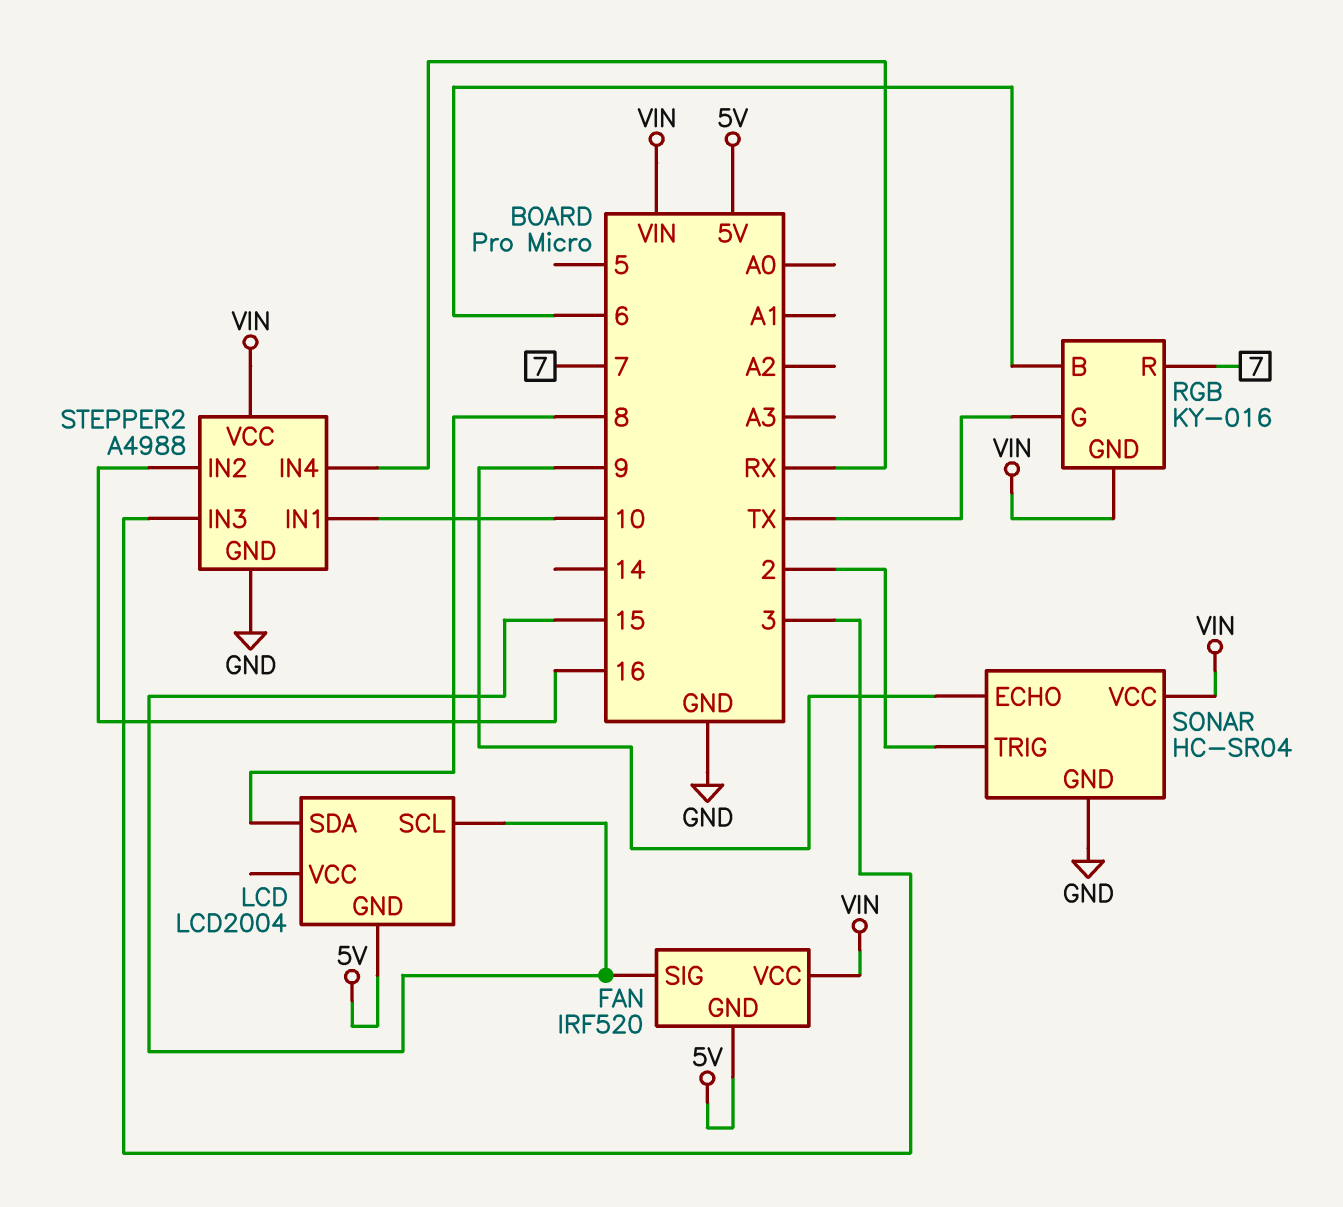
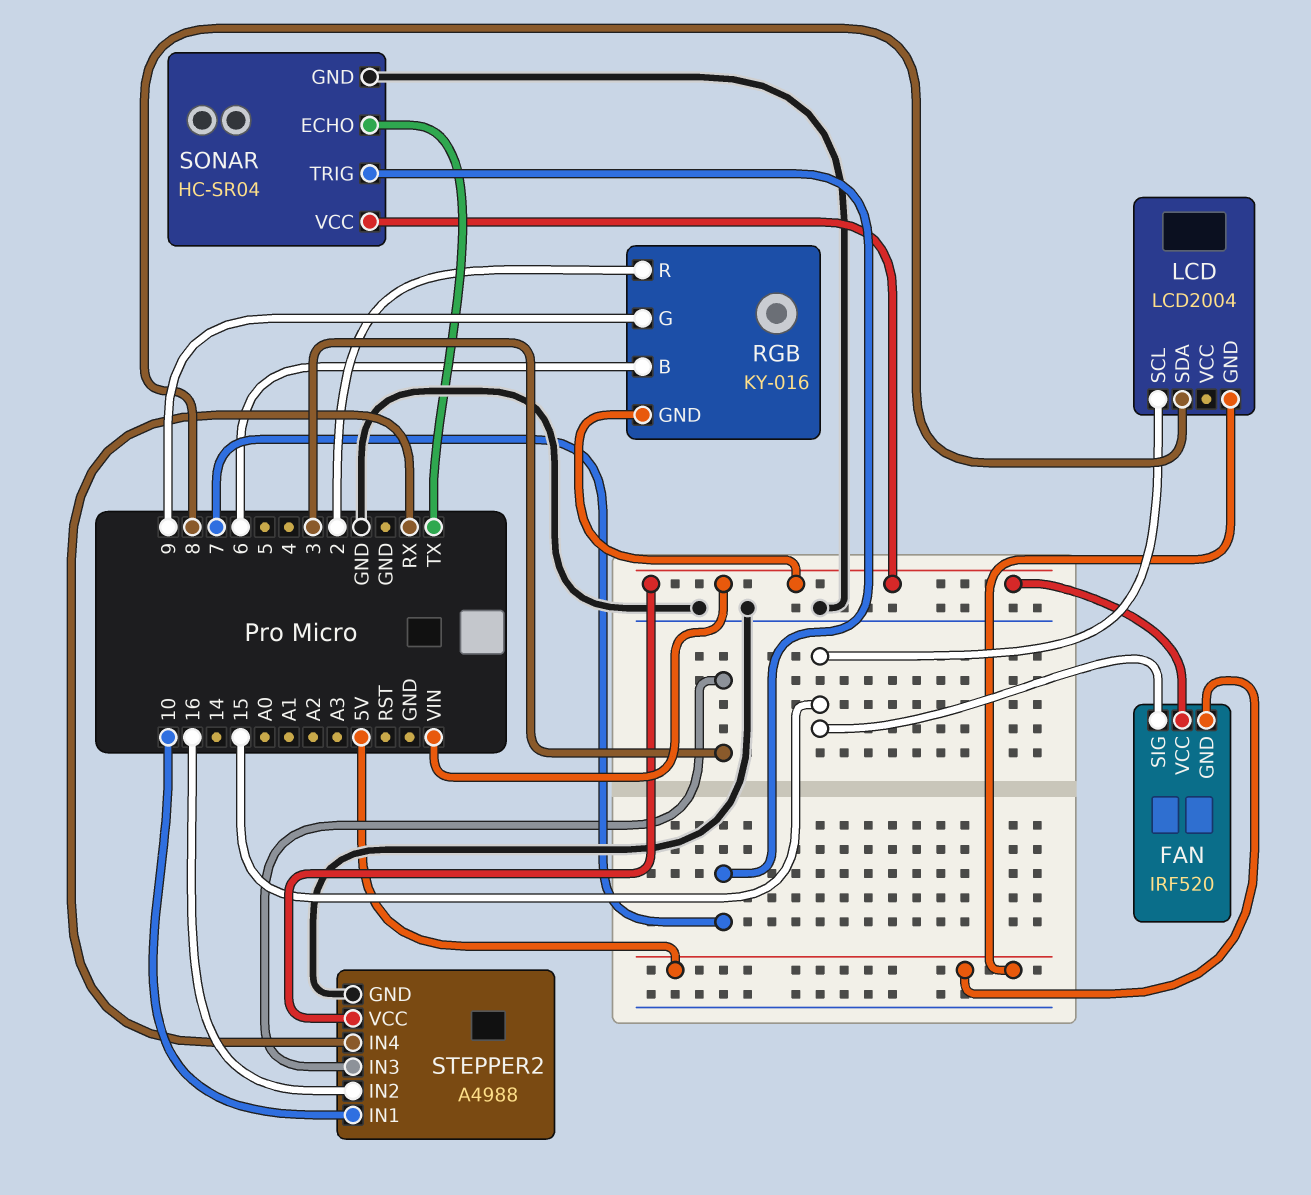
RGB pin G: TX -> 9
RGB pin R: 7 -> 2
SONAR pin ECHO: 9 -> TX
SONAR pin TRIG: 2 -> 7

